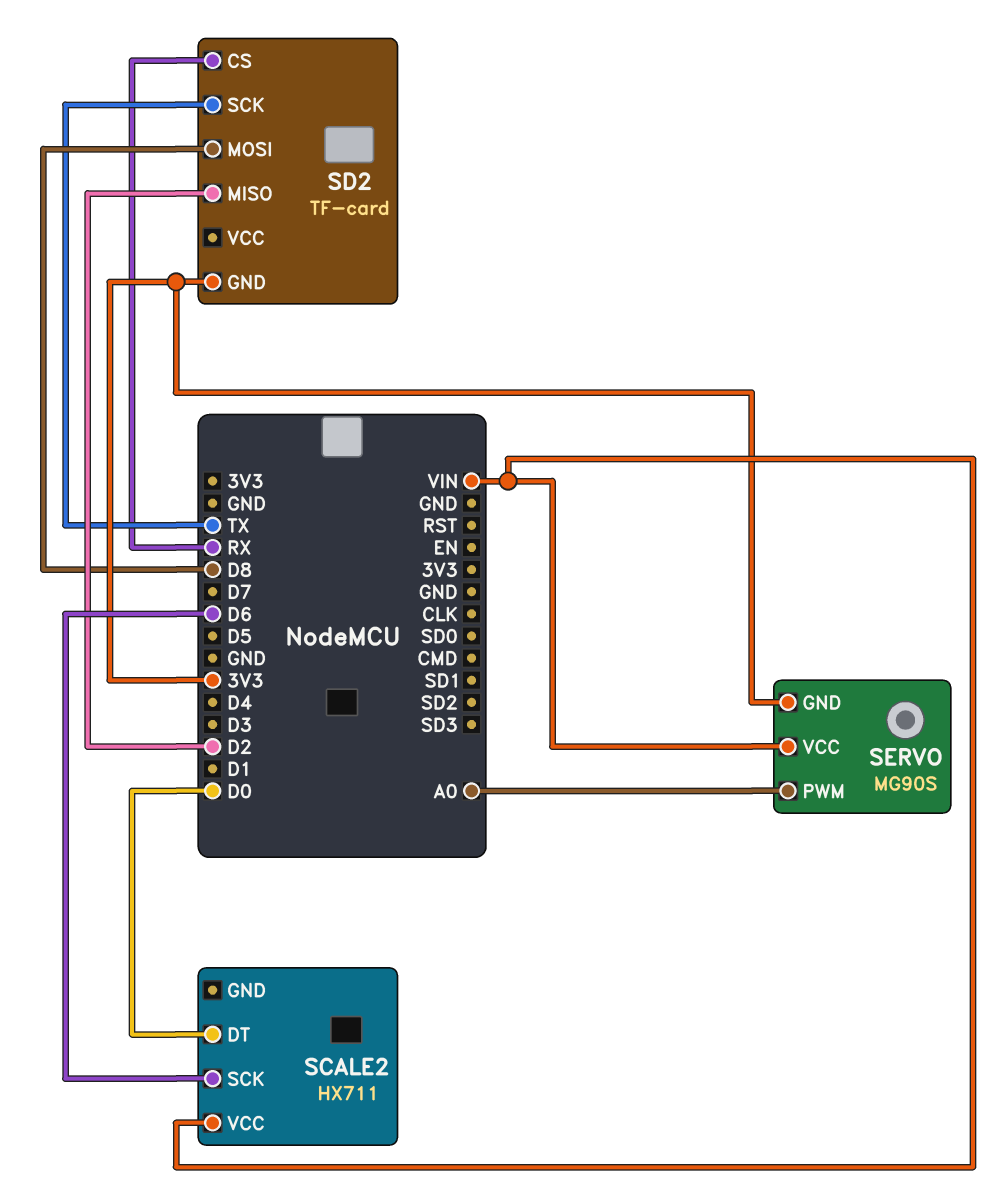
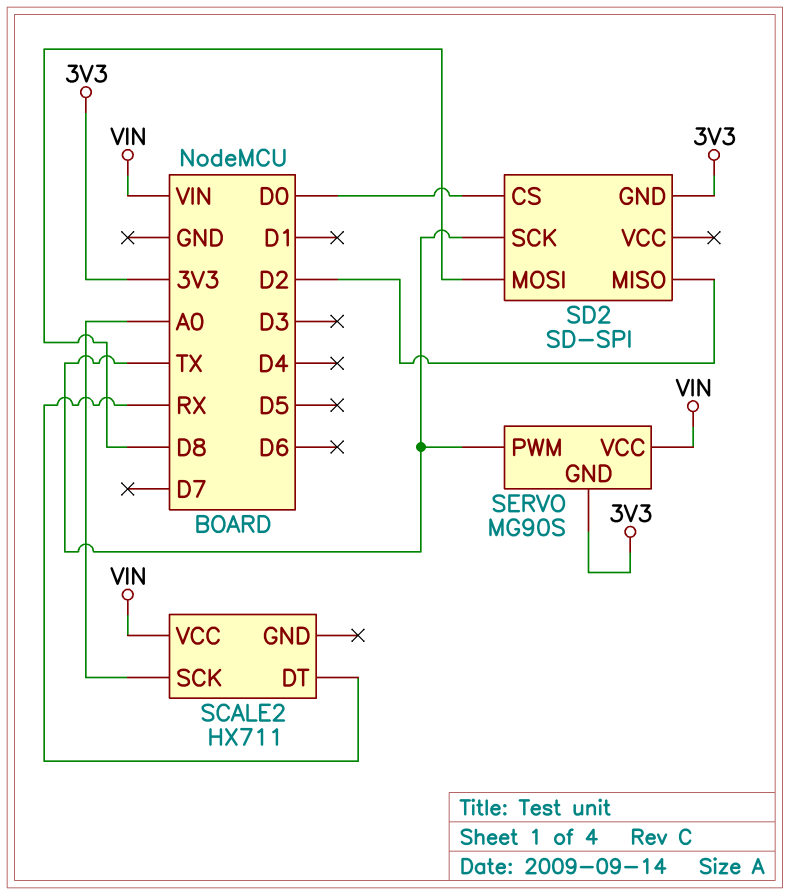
SCALE2 pin DT: D0 -> RX
SCALE2 pin SCK: D6 -> A0
SD2: TF-card -> SD-SPI
SD2 pin CS: RX -> D0
SERVO pin PWM: A0 -> TX

